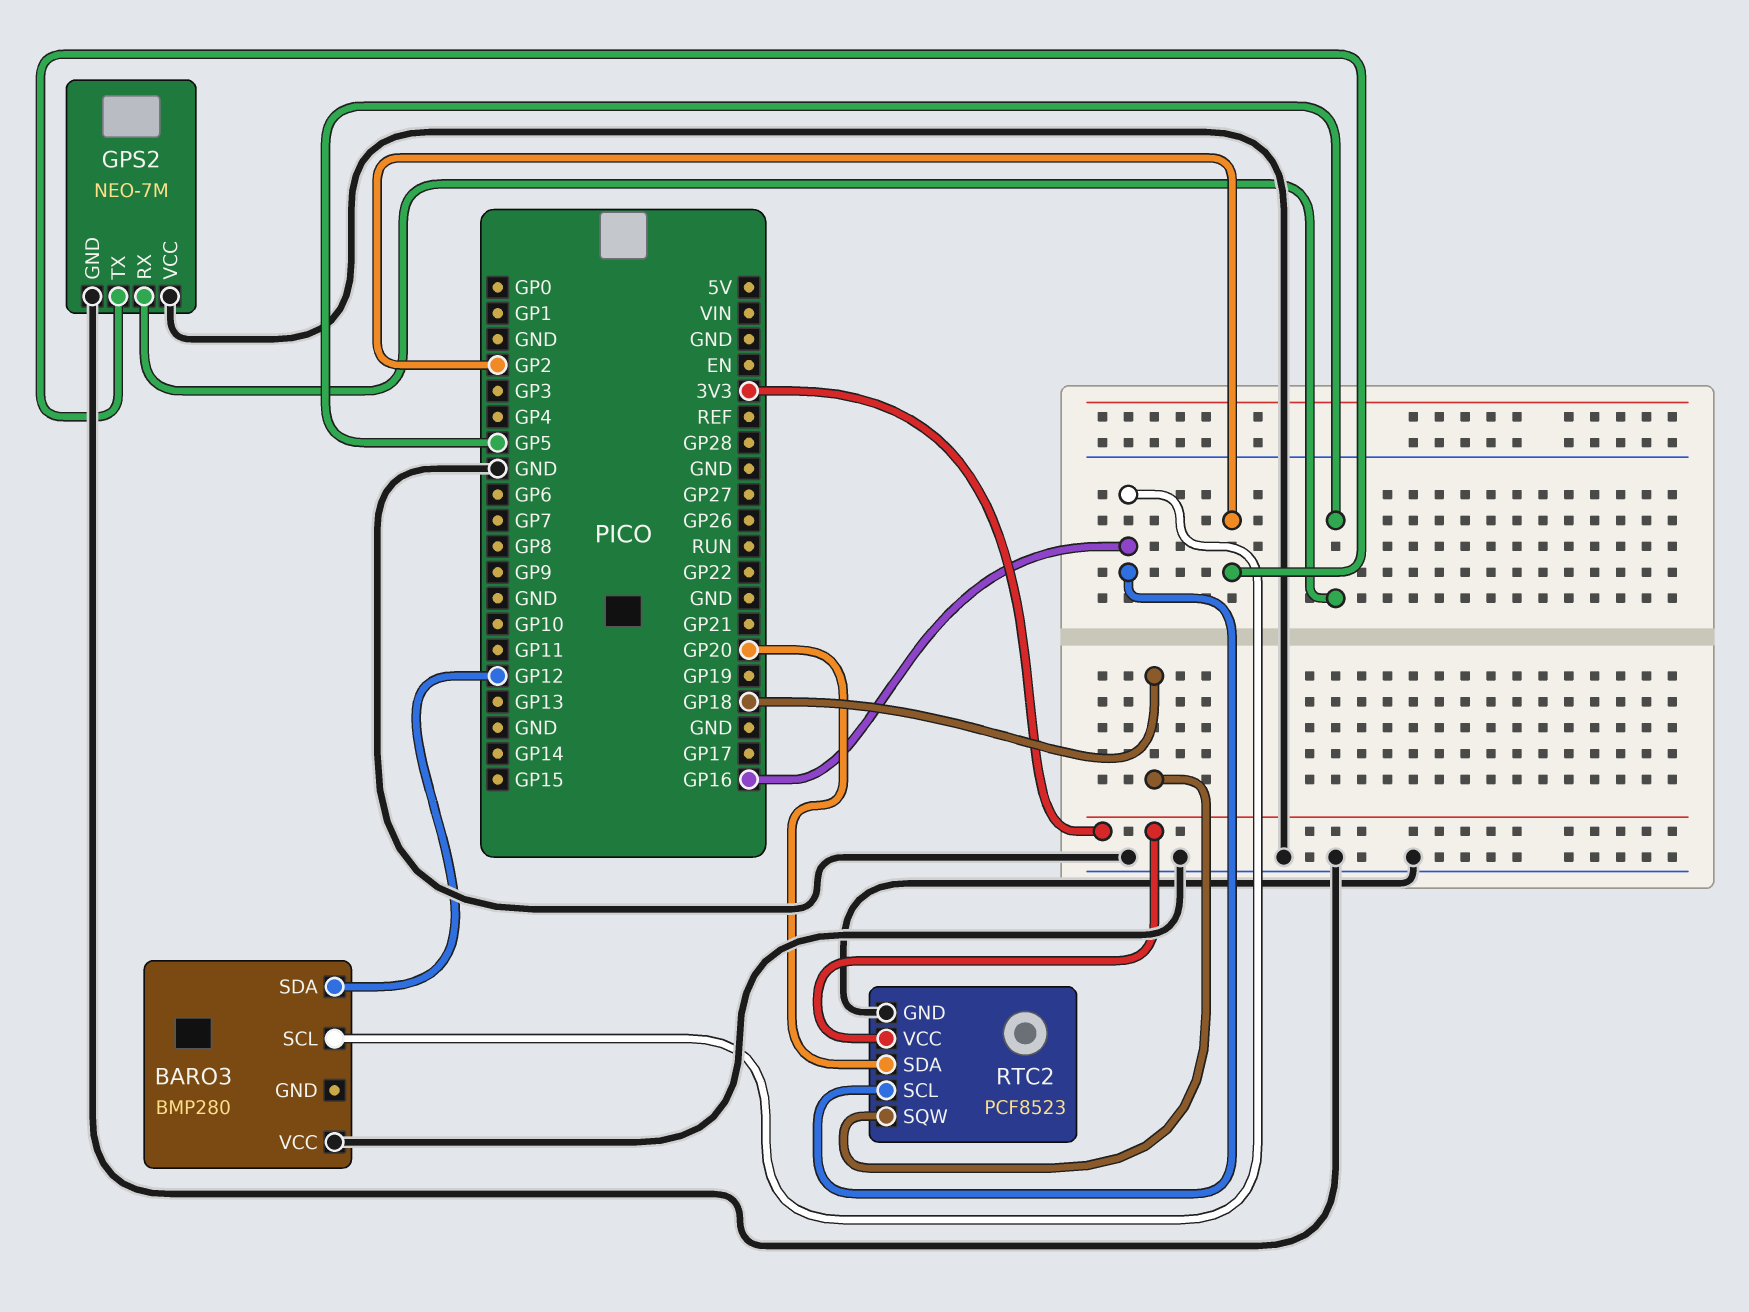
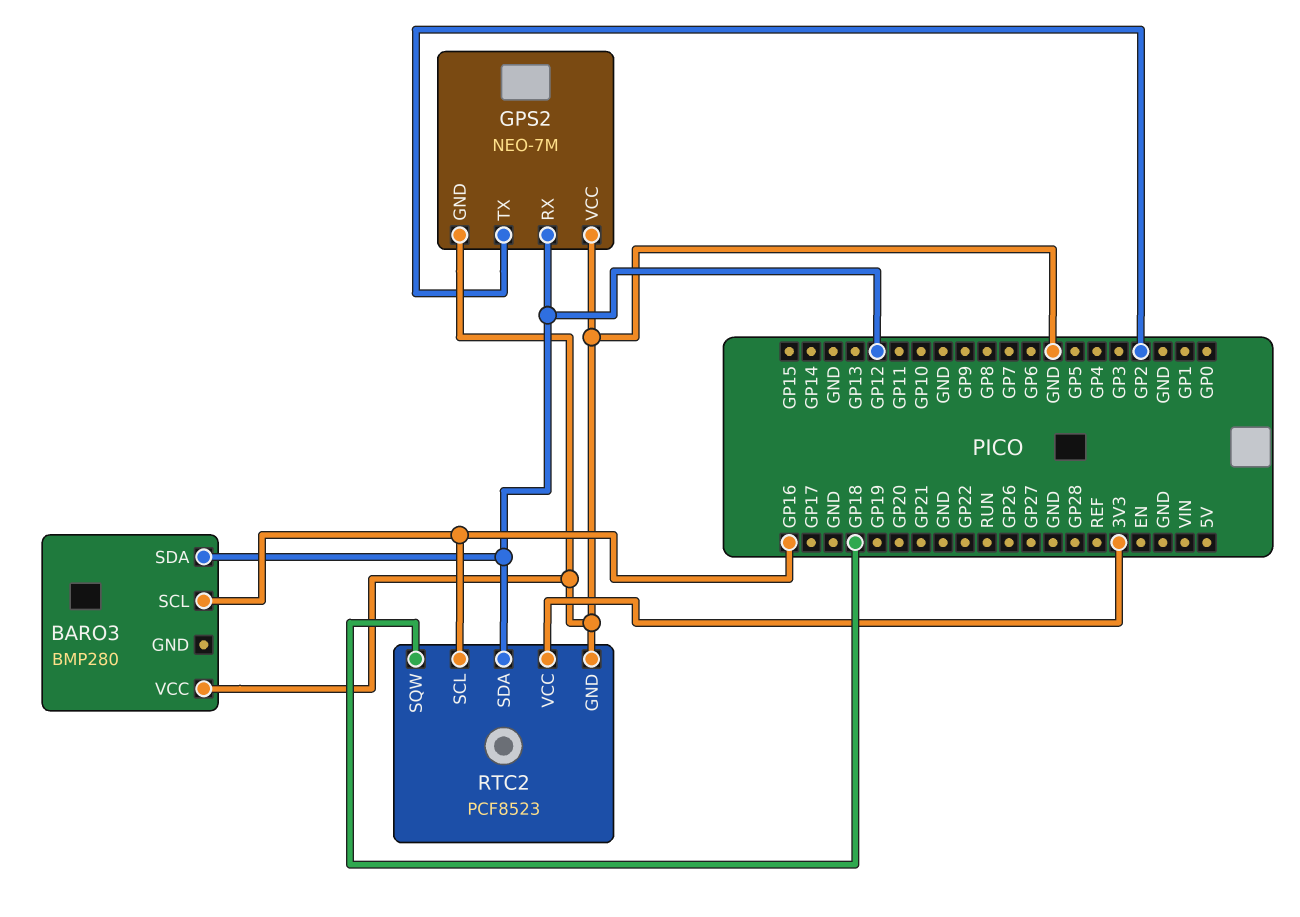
GPS2 pin RX: GP5 -> GP12
RTC2 pin SDA: GP20 -> GP12

